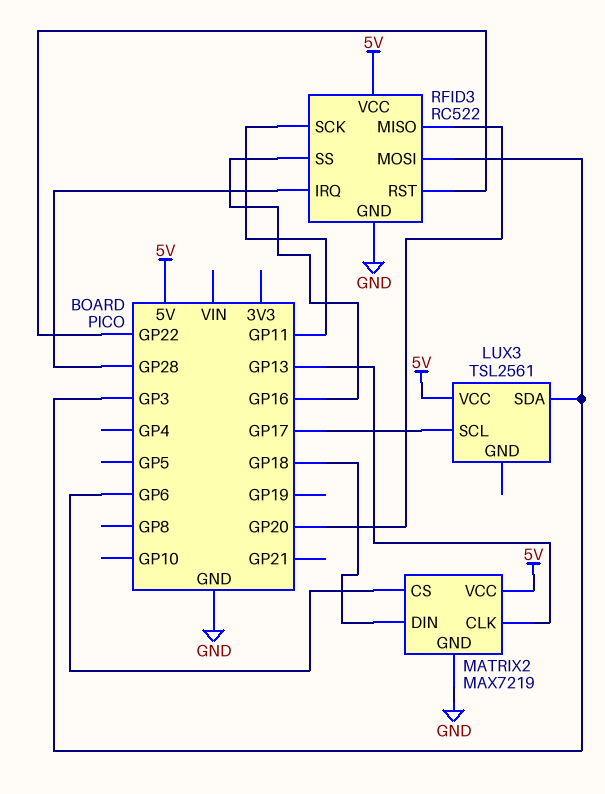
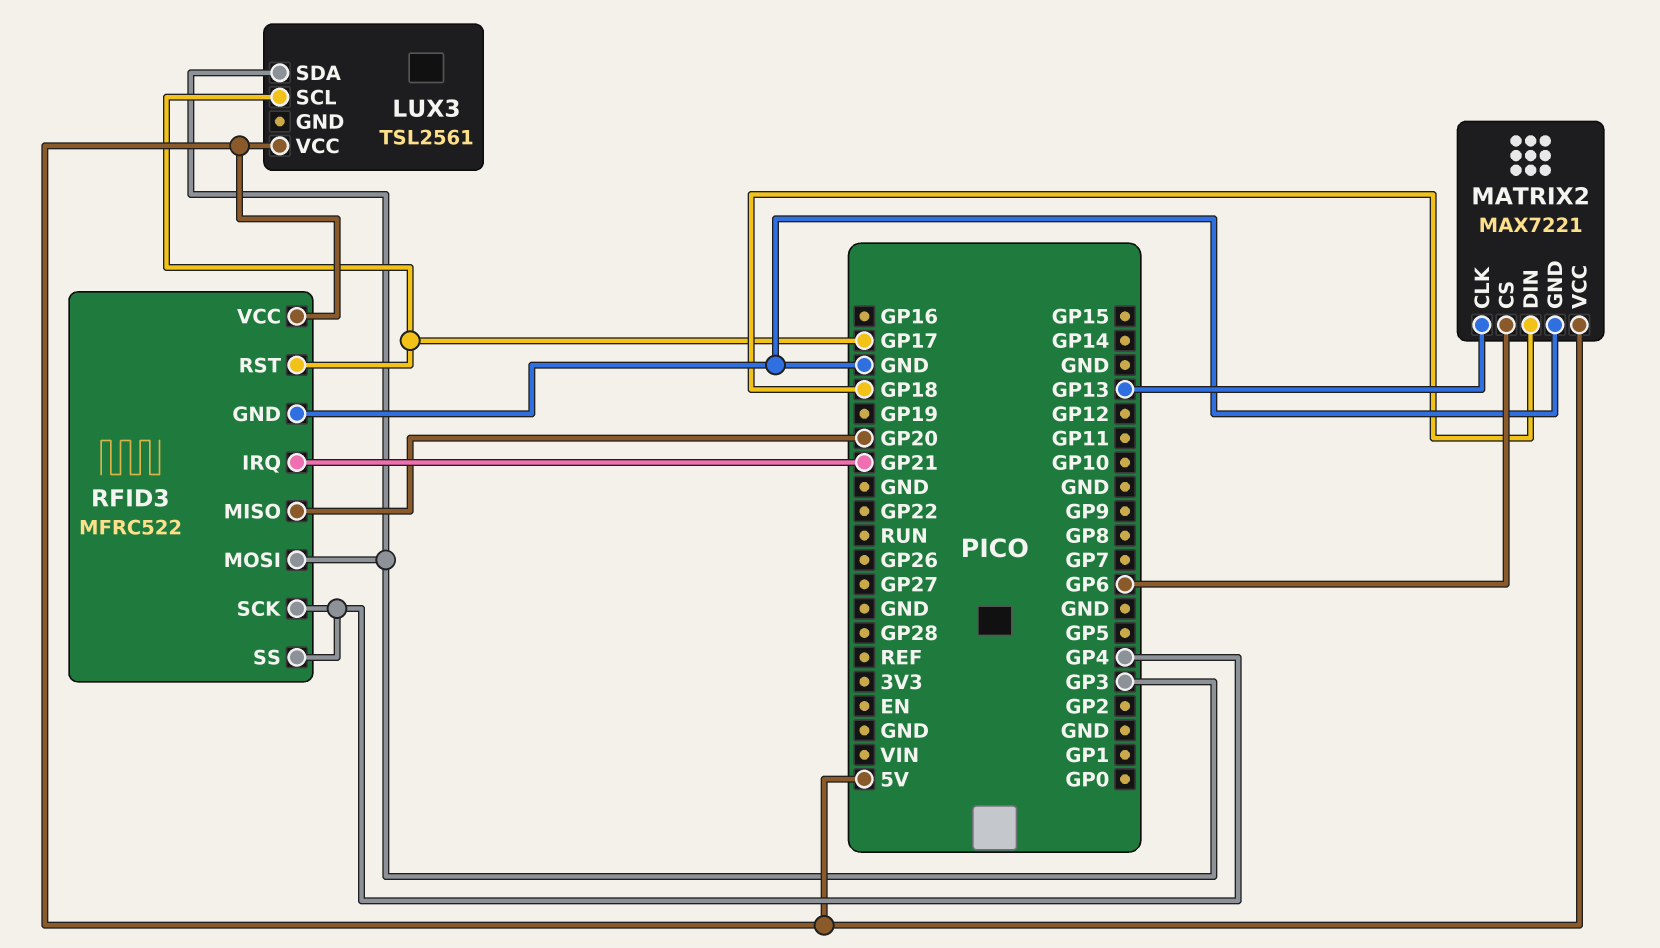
MATRIX2: MAX7219 -> MAX7221
RFID3: RC522 -> MFRC522
RFID3 pin IRQ: GP28 -> GP21
RFID3 pin RST: GP22 -> GP17
RFID3 pin SCK: GP11 -> GP4
RFID3 pin SS: GP16 -> GP4

